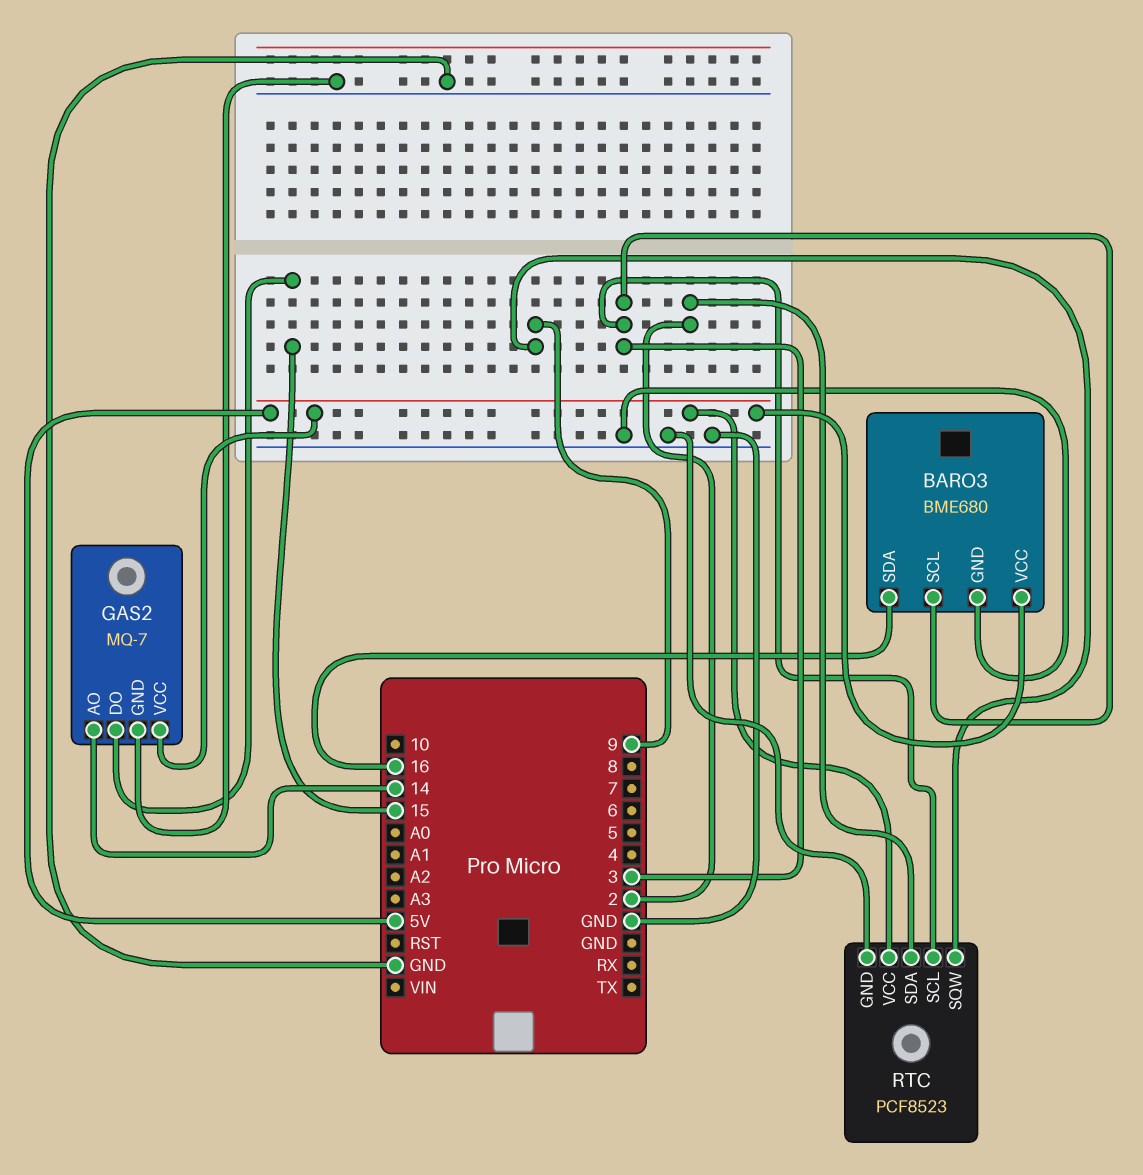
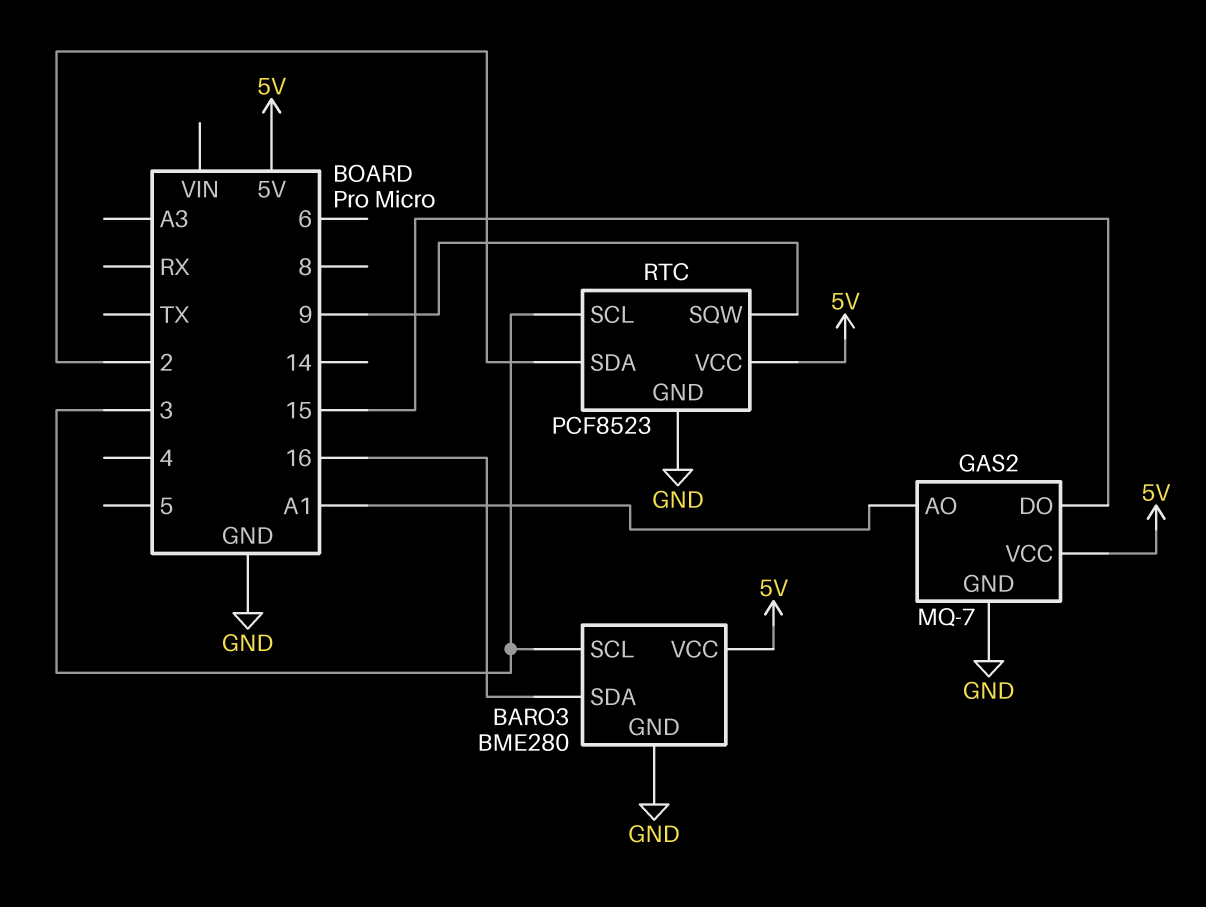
BARO3: BME680 -> BME280
GAS2 pin AO: 14 -> A1

